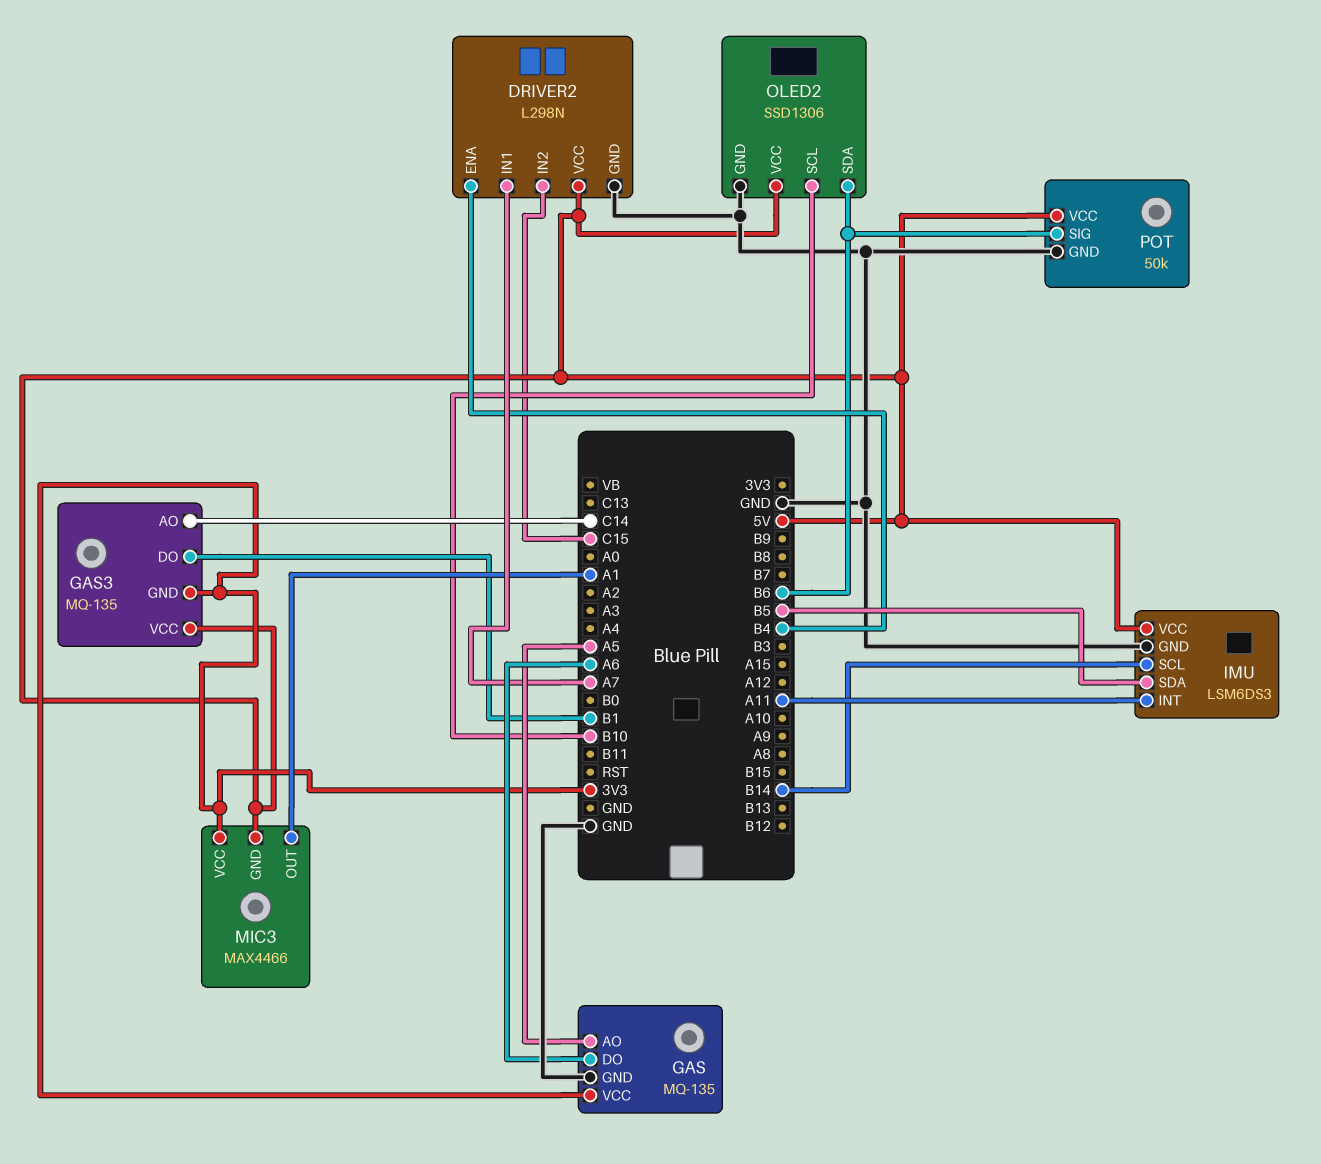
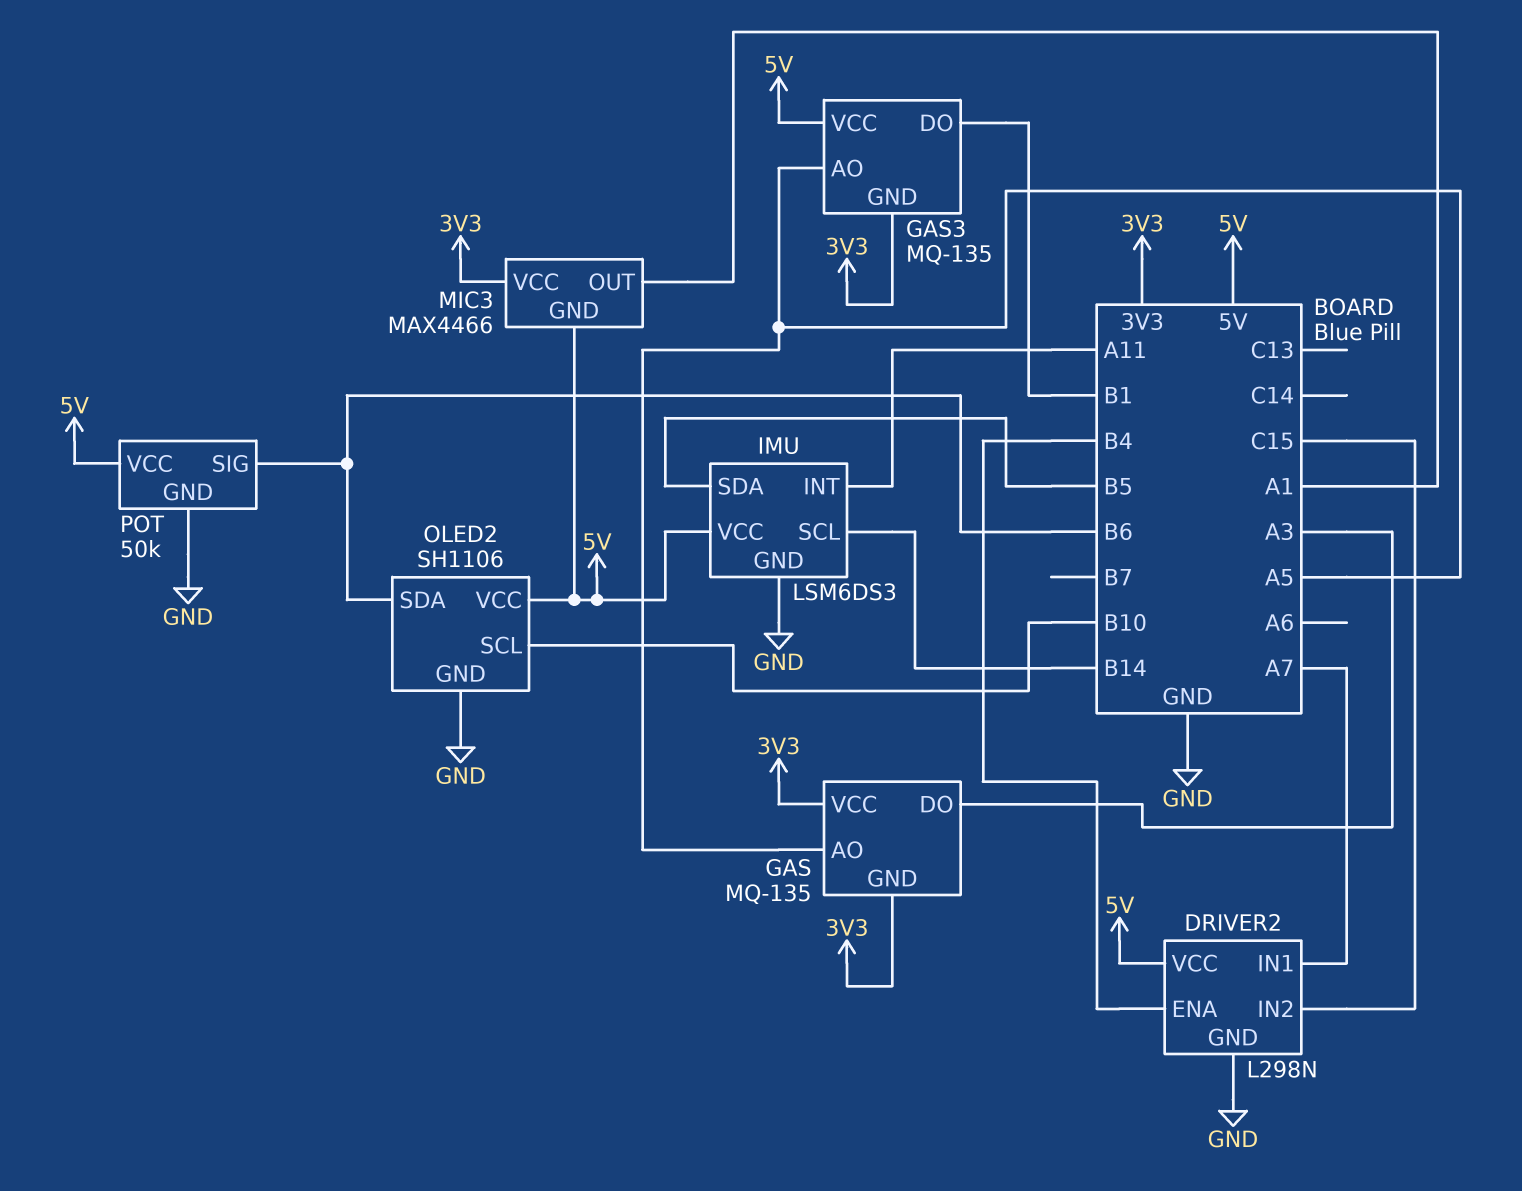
GAS pin DO: A6 -> A3
GAS pin GND: GND -> 3V3
GAS3 pin AO: C14 -> A5
OLED2: SSD1306 -> SH1106

